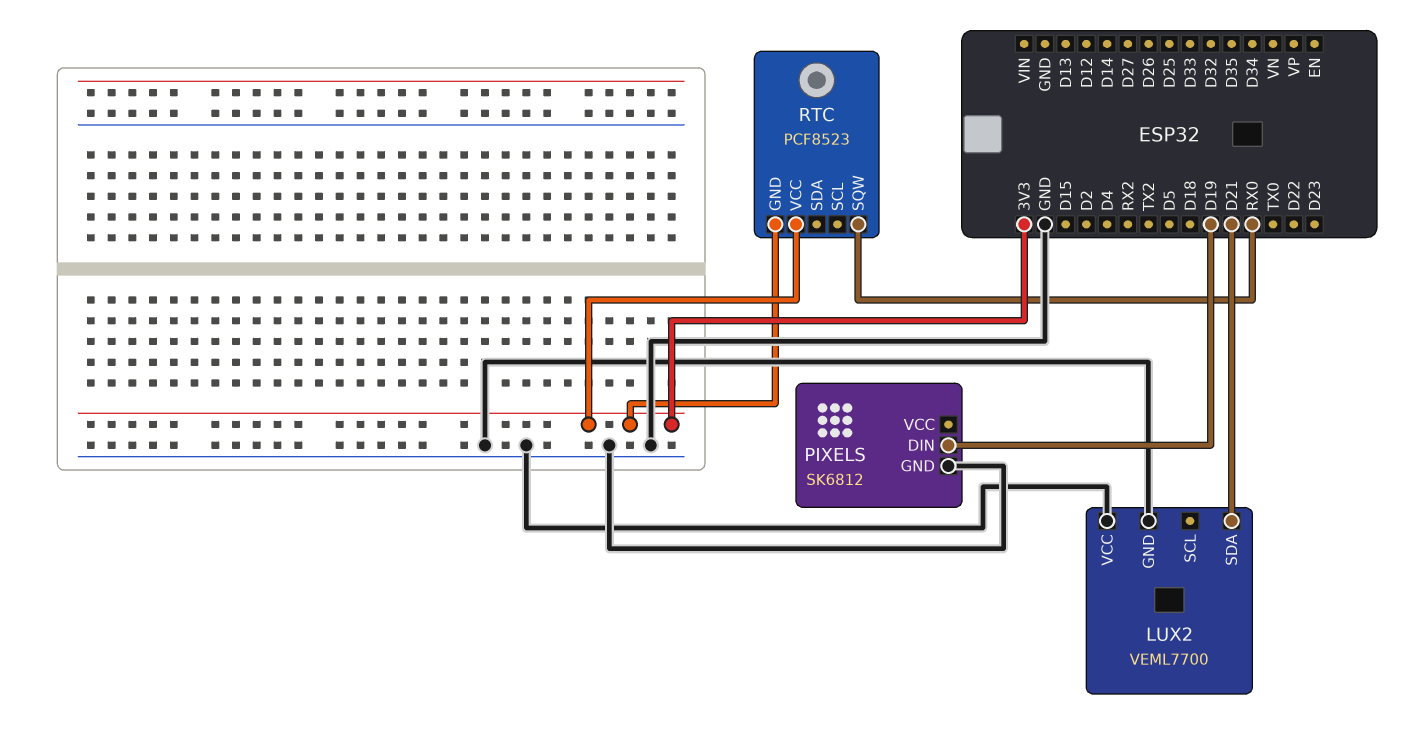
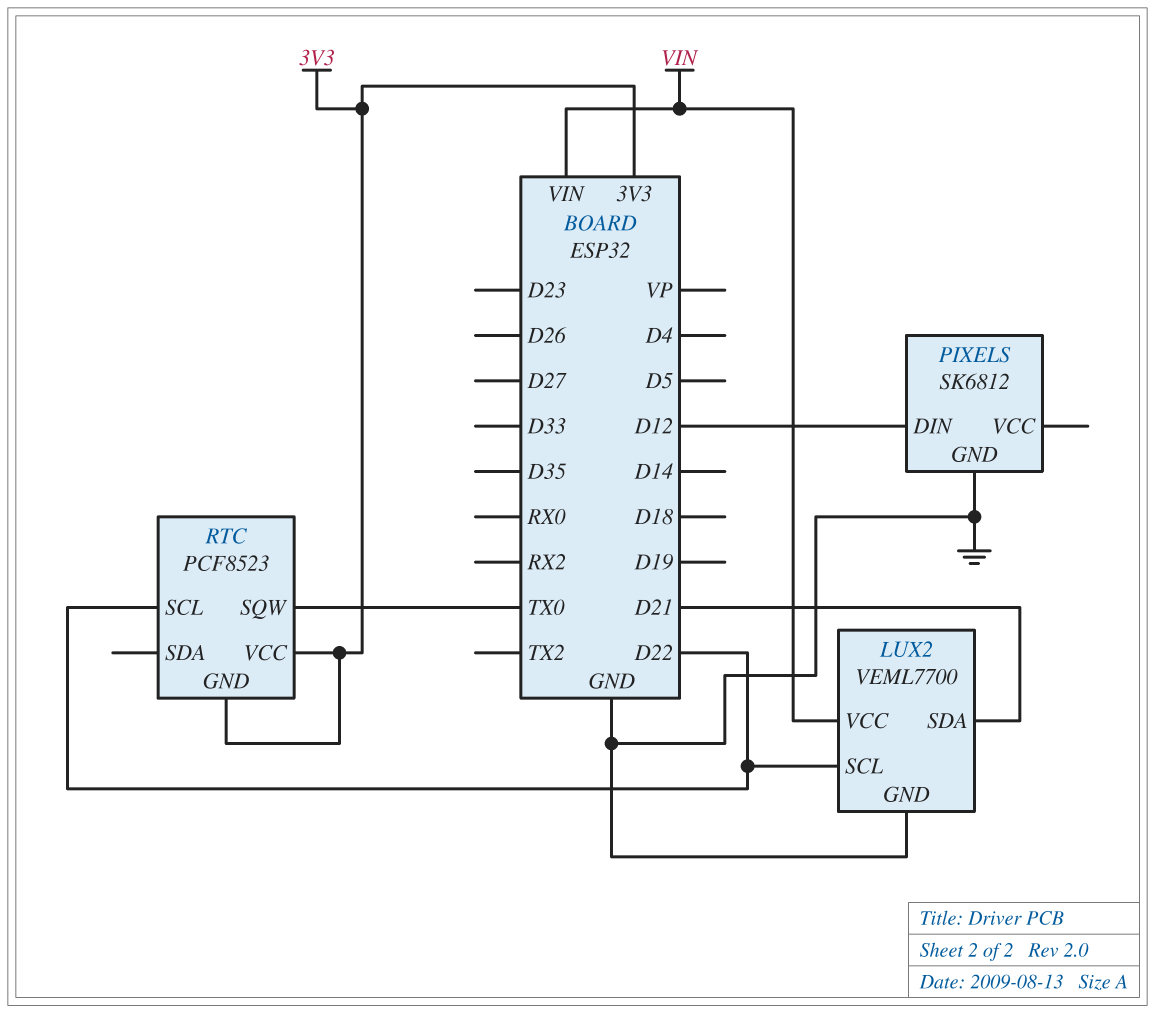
LUX2 pin SCL: none -> D22
LUX2 pin VCC: GND -> VIN
PIXELS pin DIN: D19 -> D12
RTC pin SCL: none -> D22
RTC pin SQW: RX0 -> TX0

